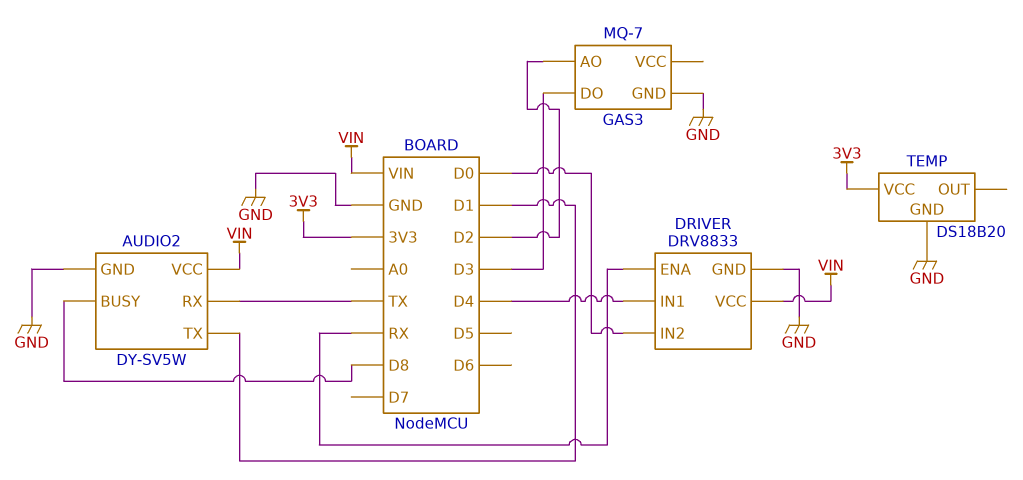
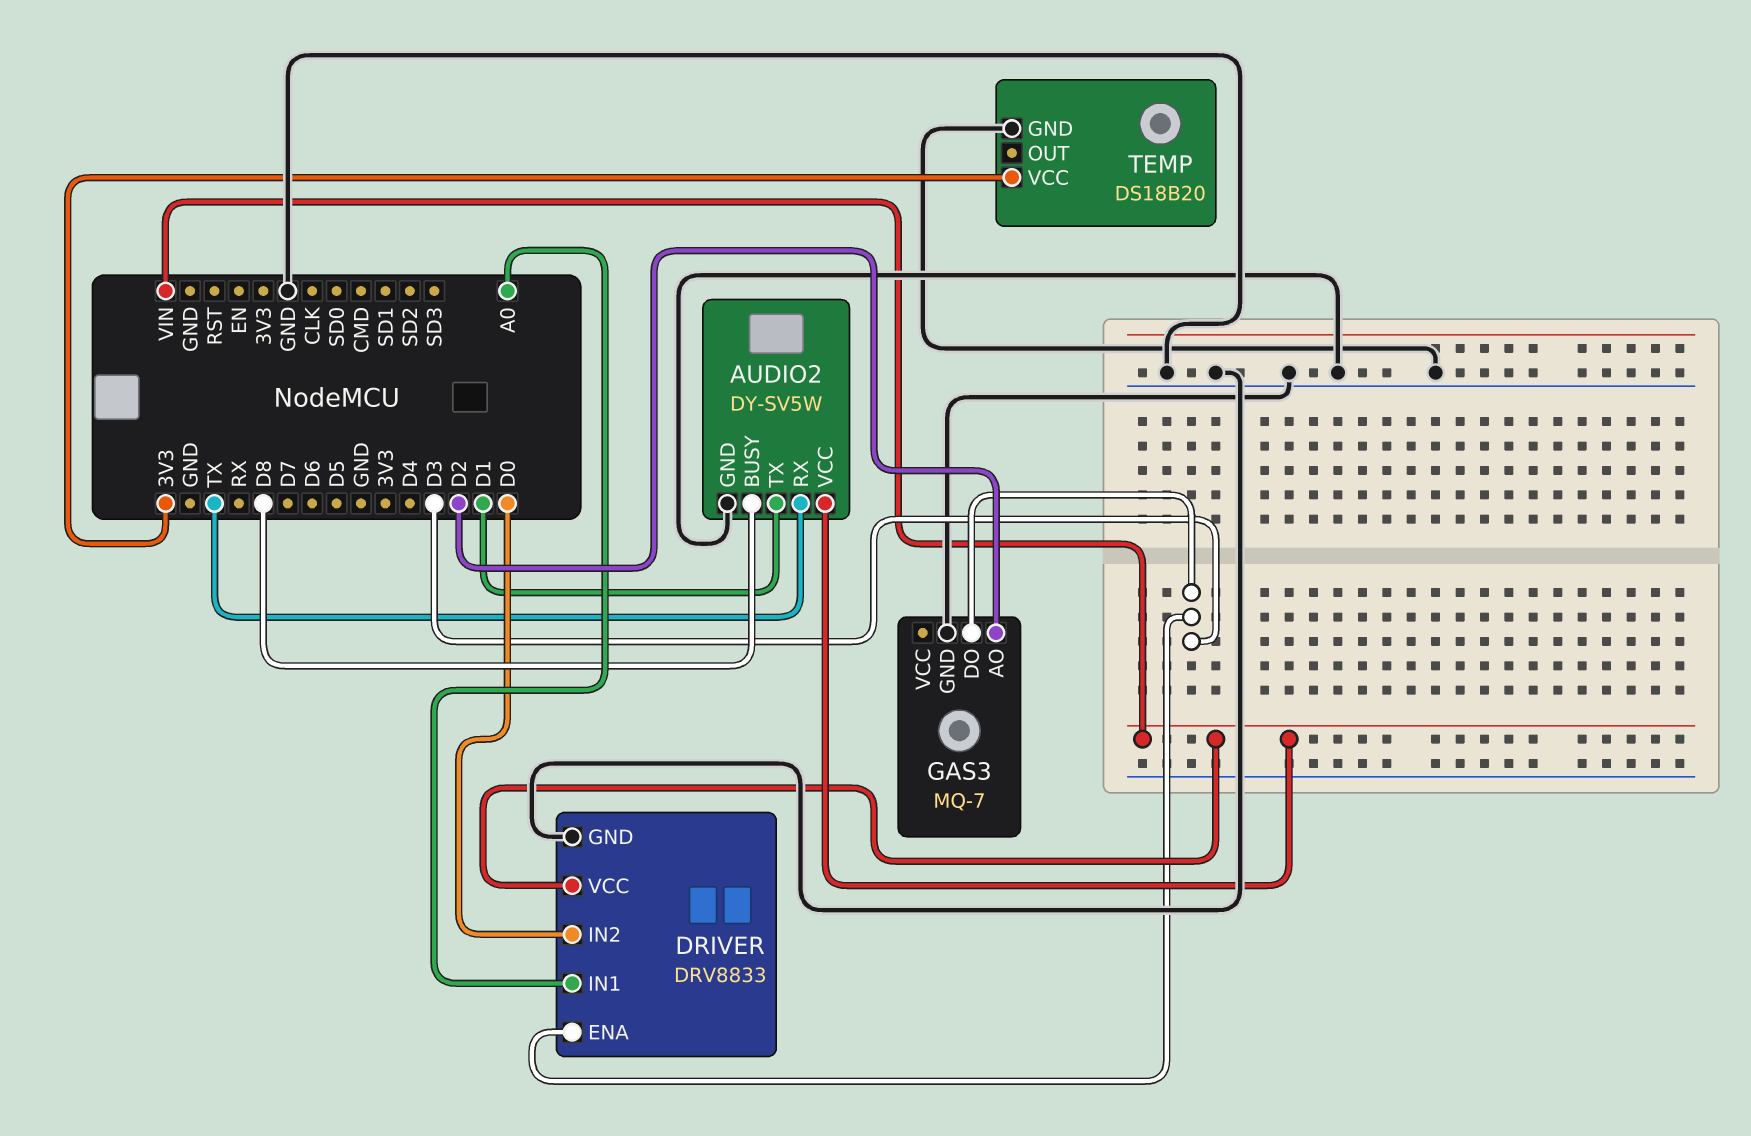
DRIVER pin ENA: RX -> D3
DRIVER pin IN1: D4 -> A0

